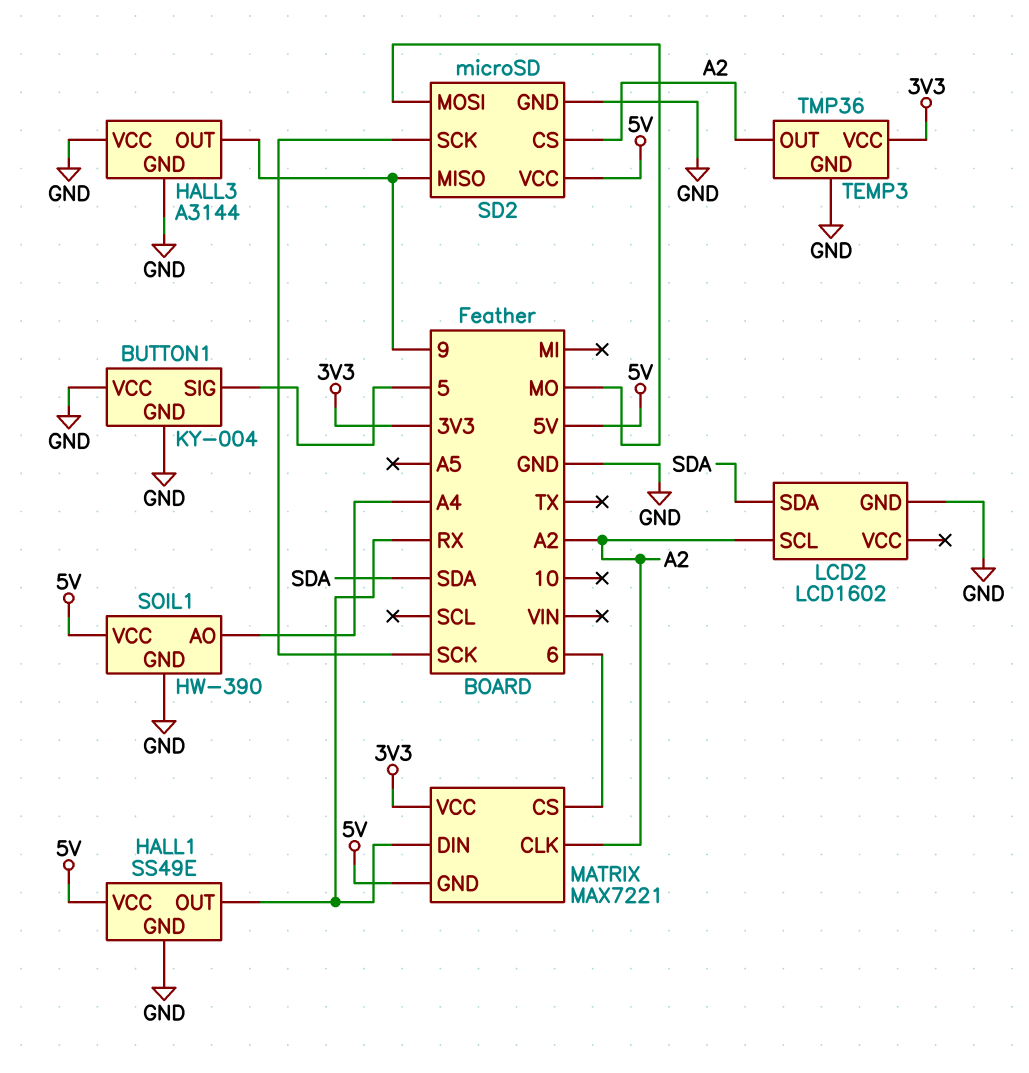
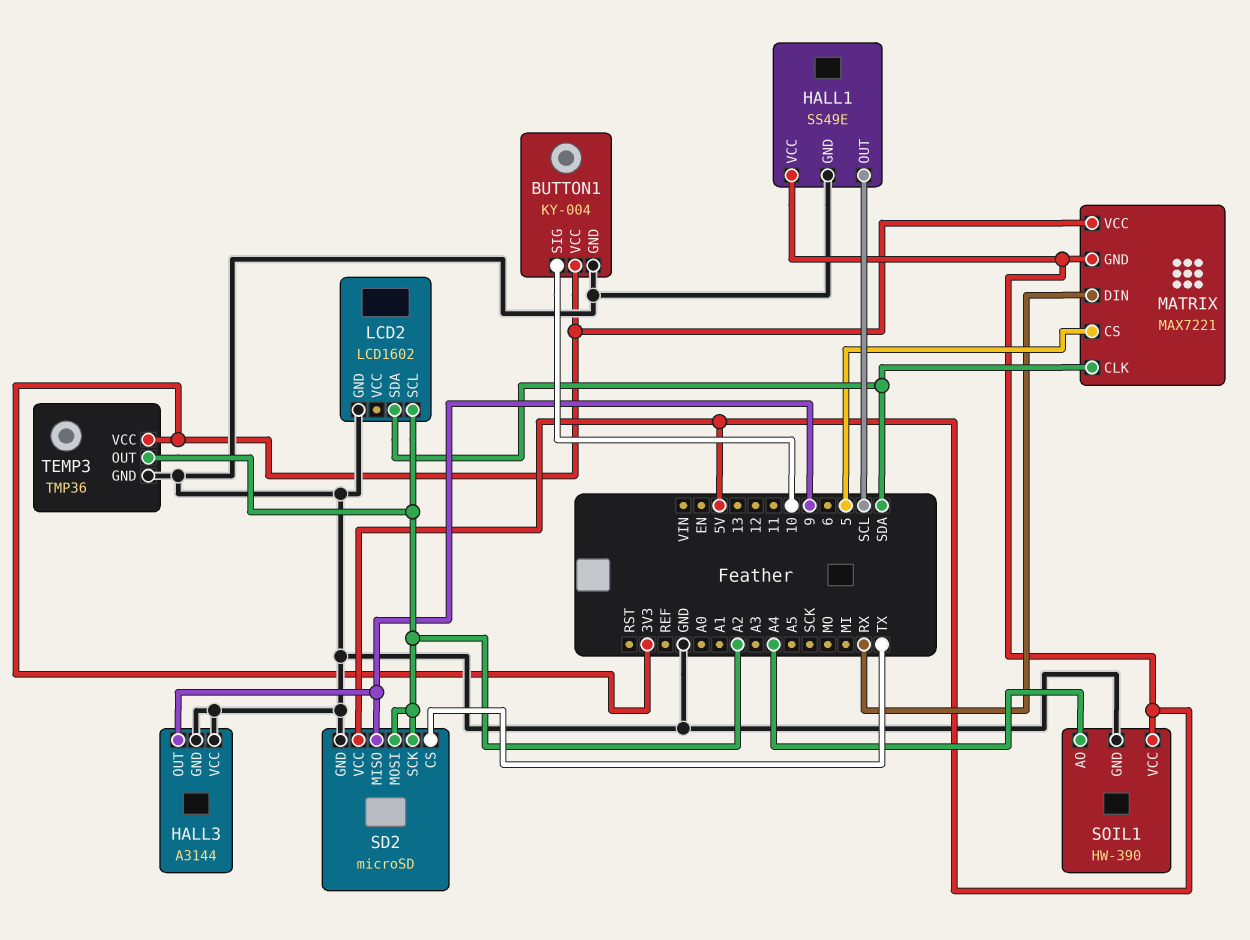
BUTTON1 pin SIG: 5 -> 10
BUTTON1 pin VCC: GND -> 3V3
HALL1 pin OUT: RX -> SCL
MATRIX pin CLK: A2 -> SDA
MATRIX pin CS: 6 -> 5
SD2 pin CS: A2 -> TX
SD2 pin MOSI: MO -> A2
SD2 pin SCK: SCK -> A2

